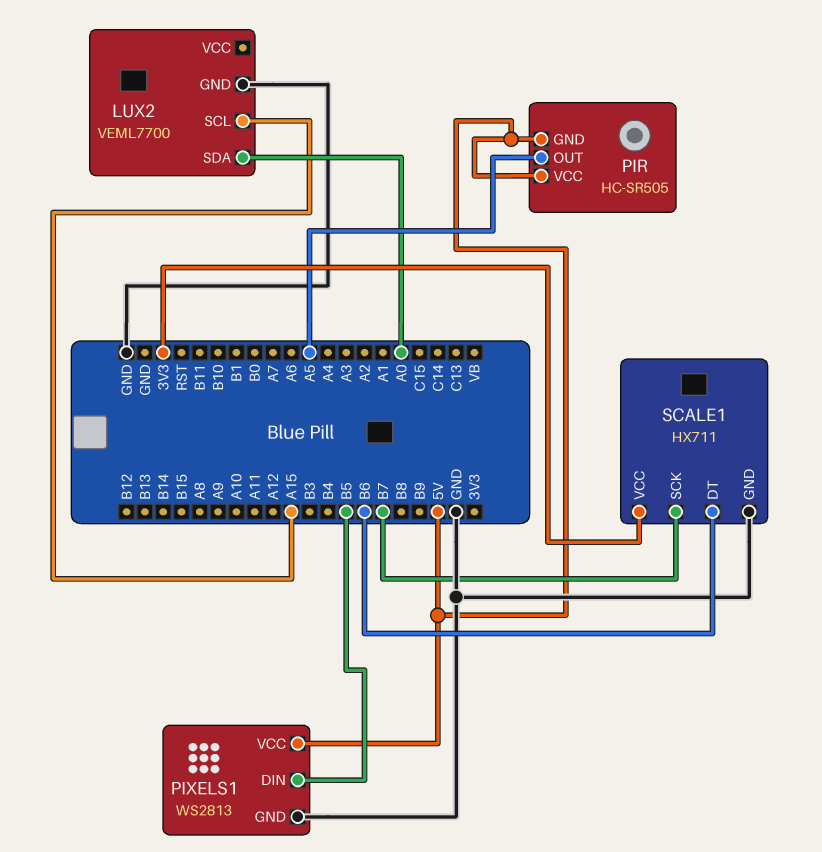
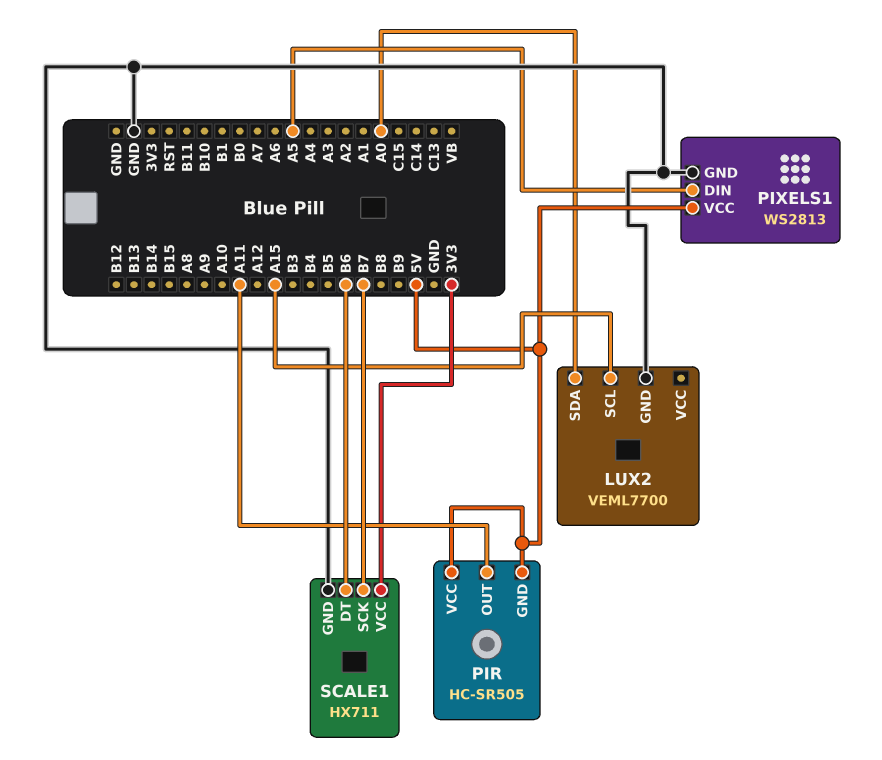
PIR pin OUT: A5 -> A11
PIXELS1 pin DIN: B5 -> A5

